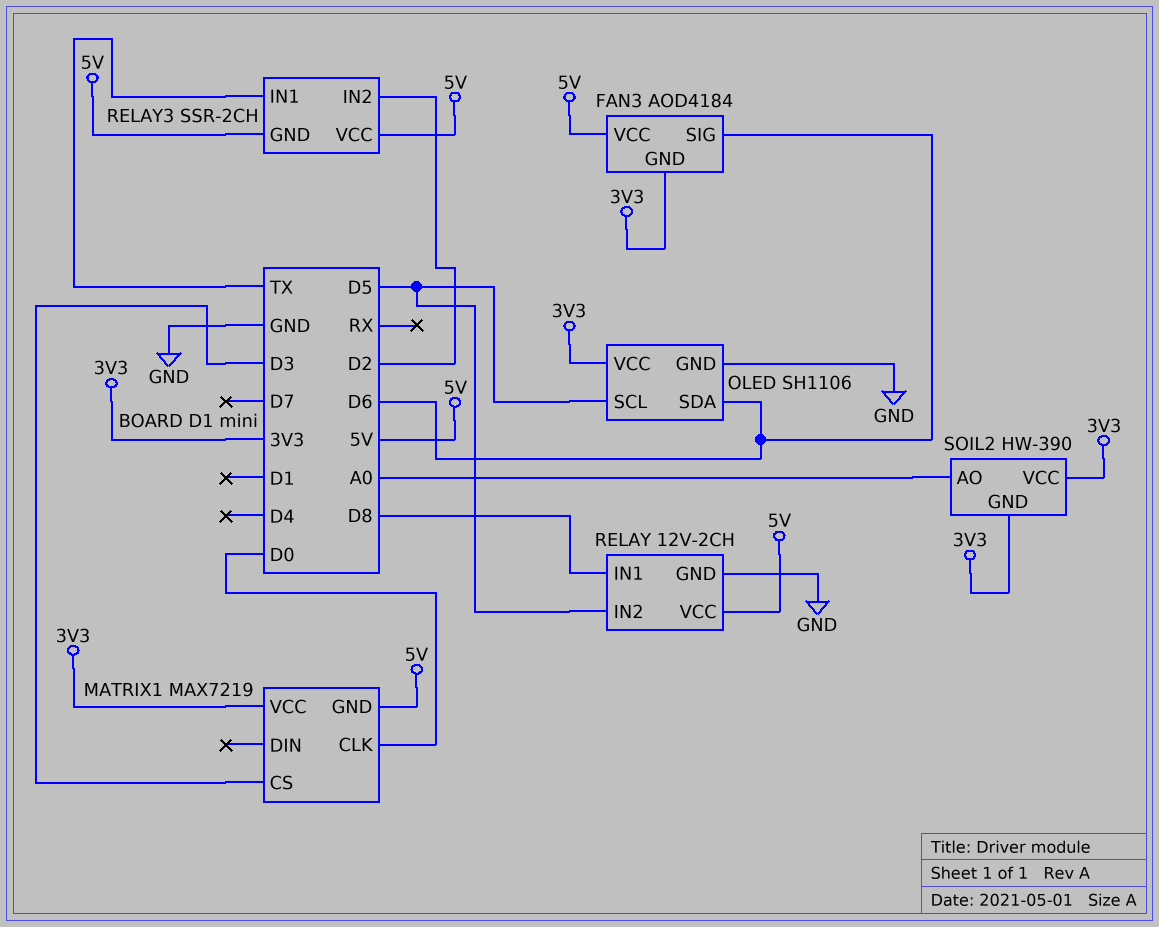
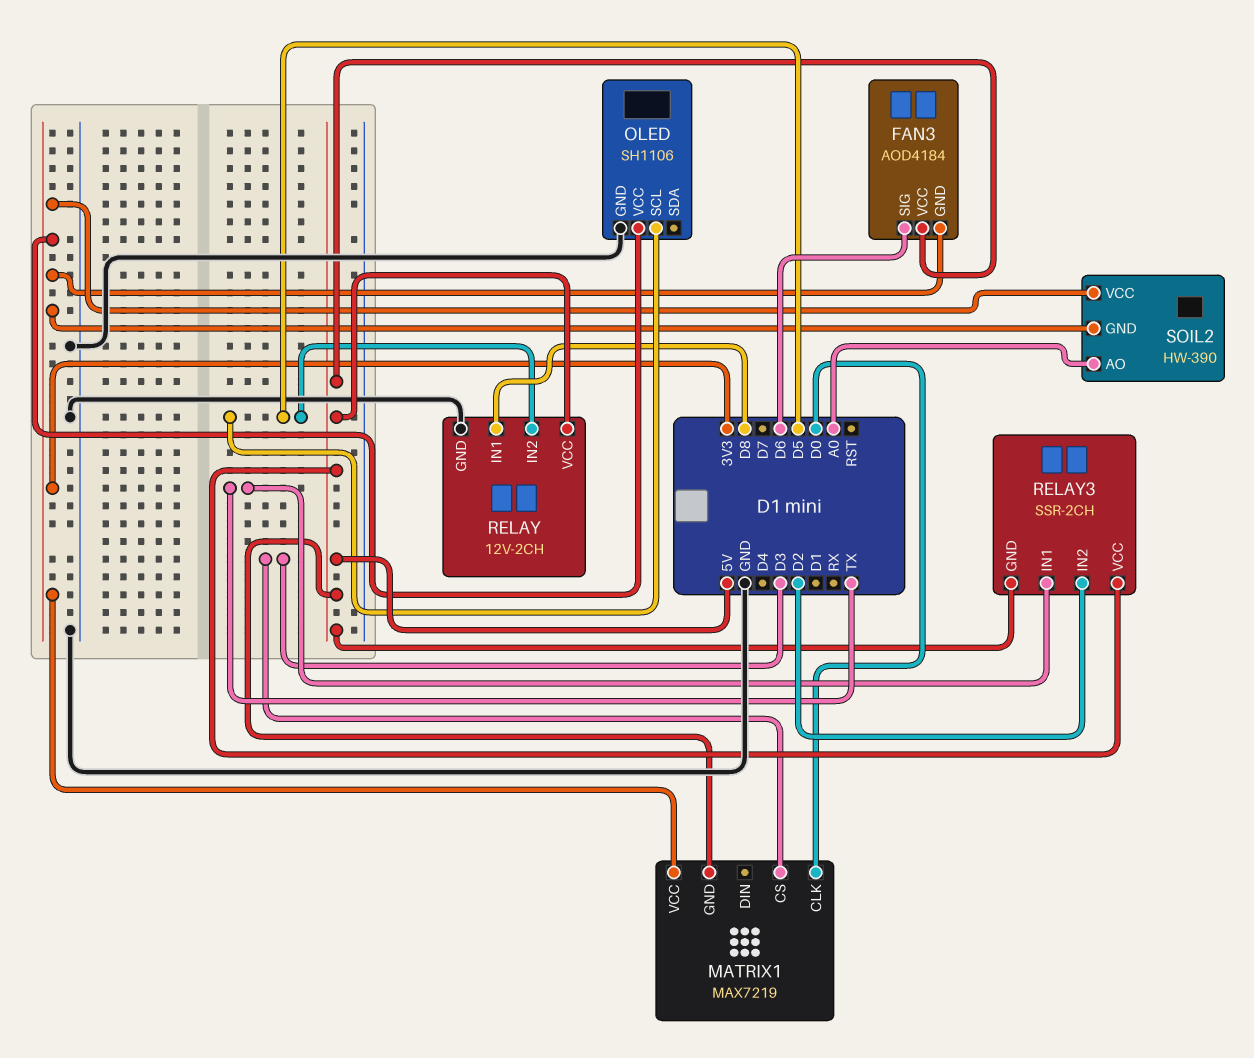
OLED pin SDA: D6 -> none

